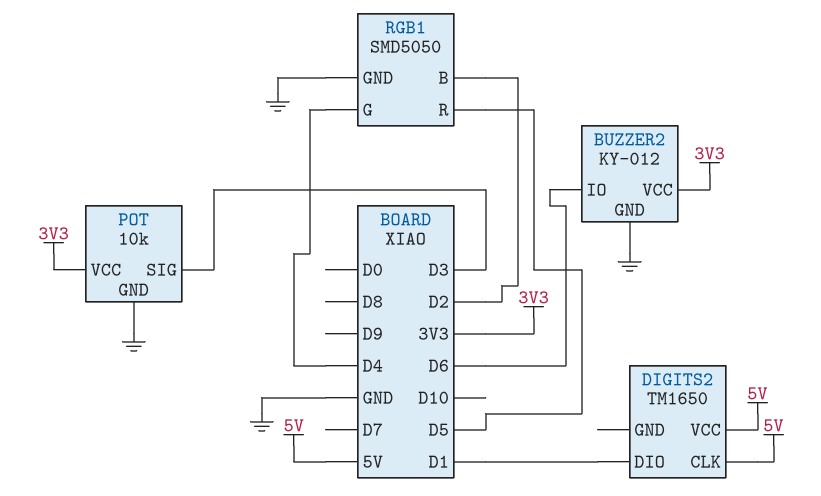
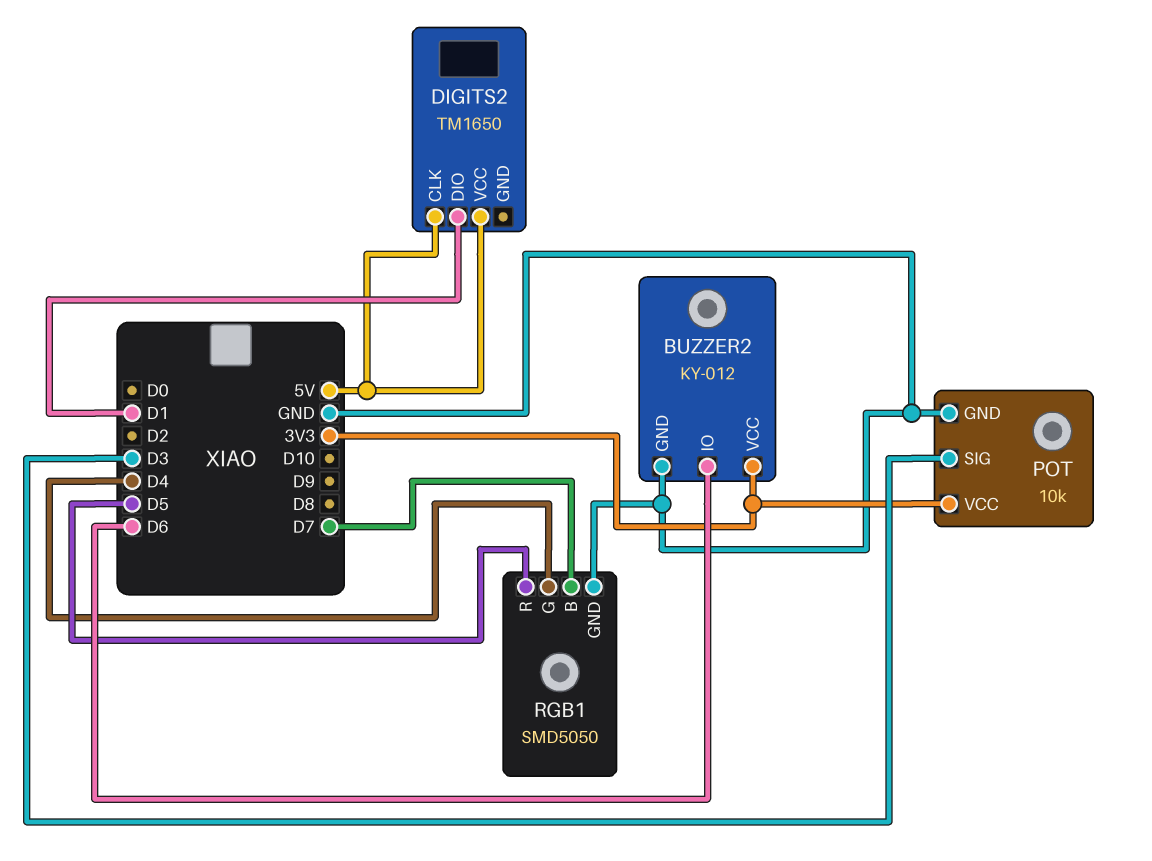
RGB1 pin B: D2 -> D7

